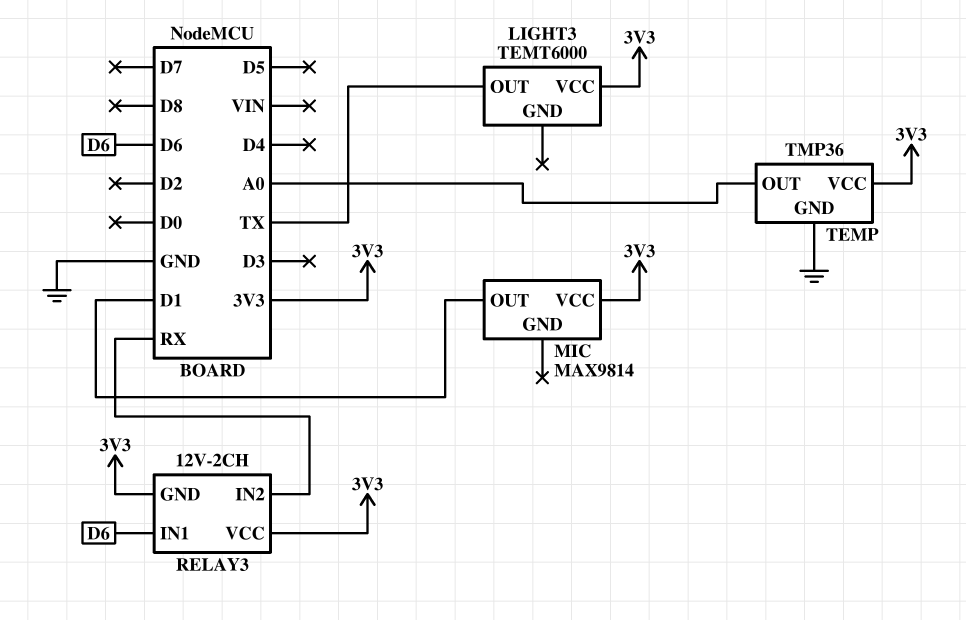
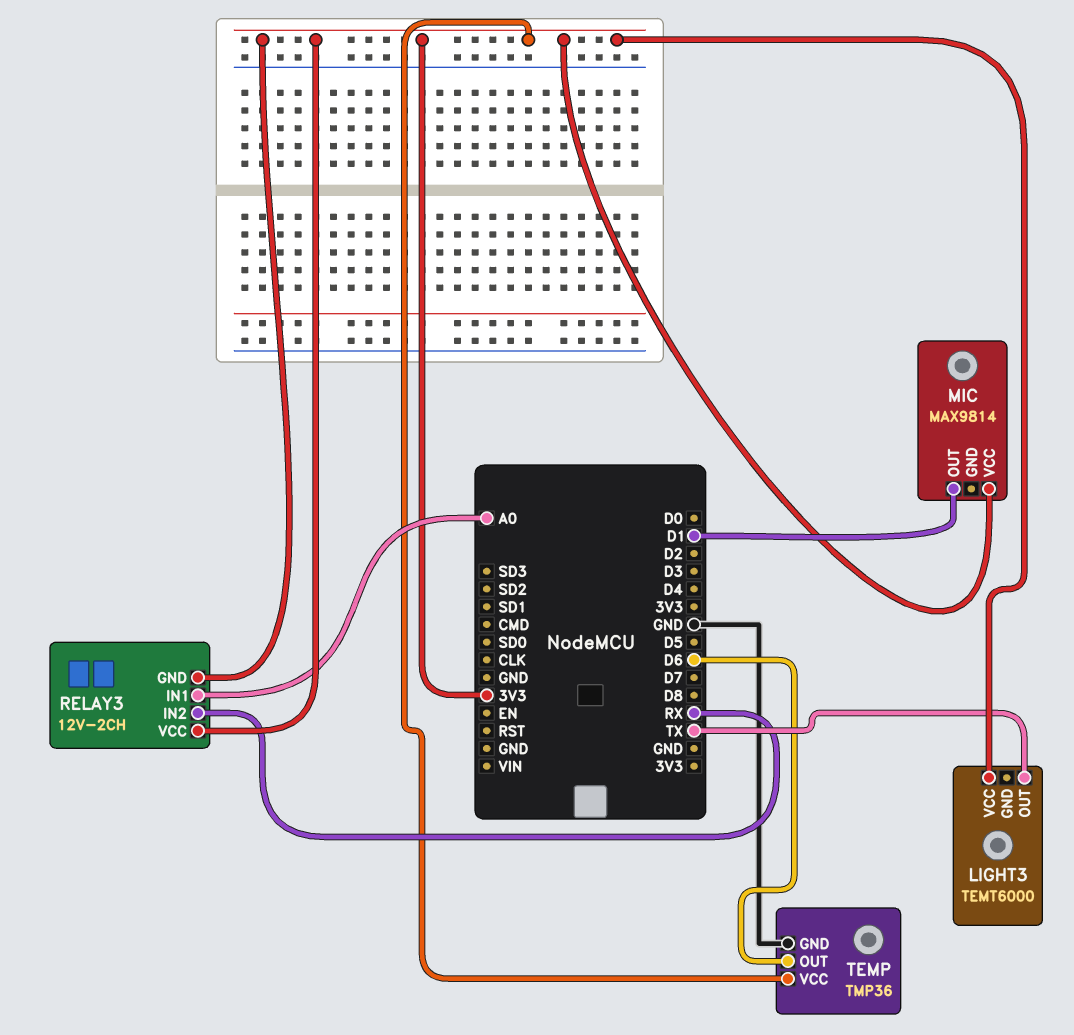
RELAY3 pin IN1: D6 -> A0
TEMP pin OUT: A0 -> D6

